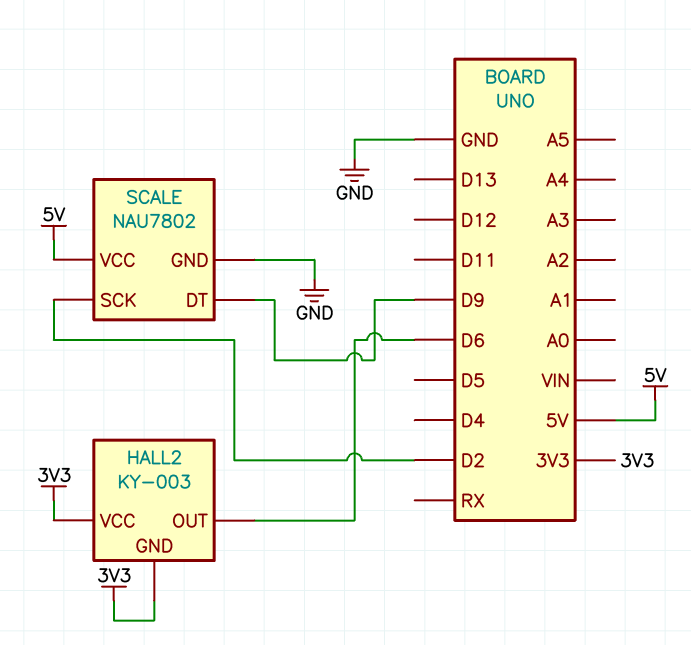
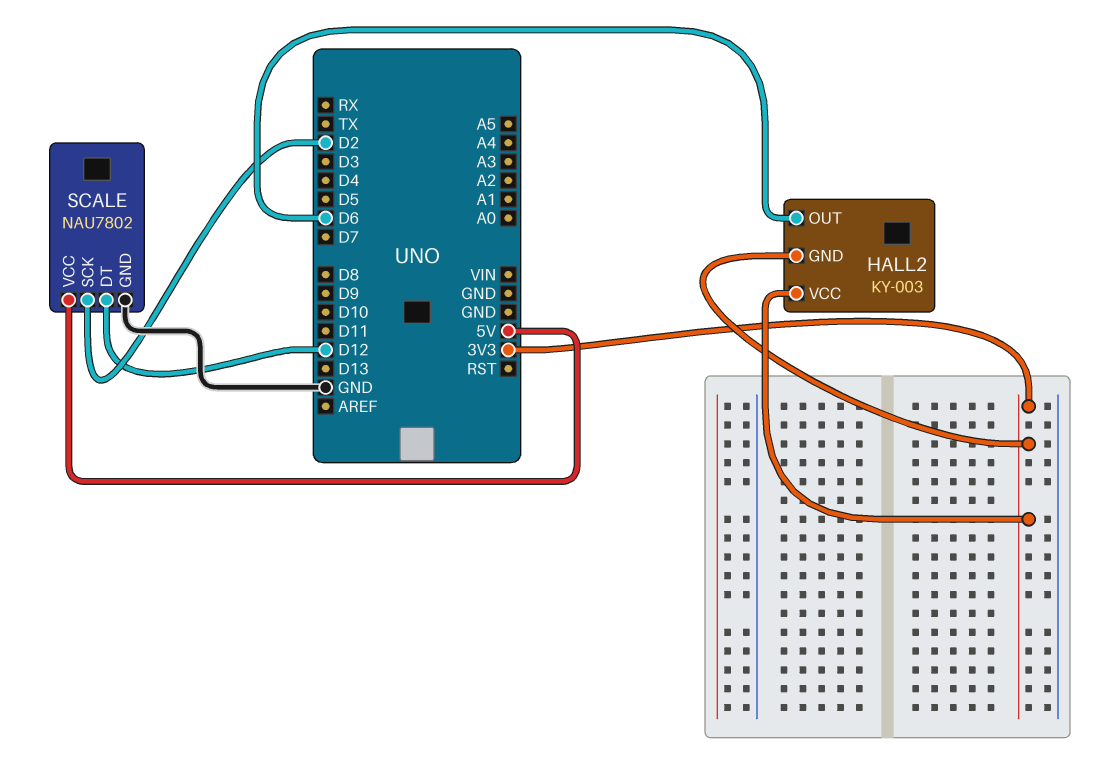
SCALE pin DT: D9 -> D12

